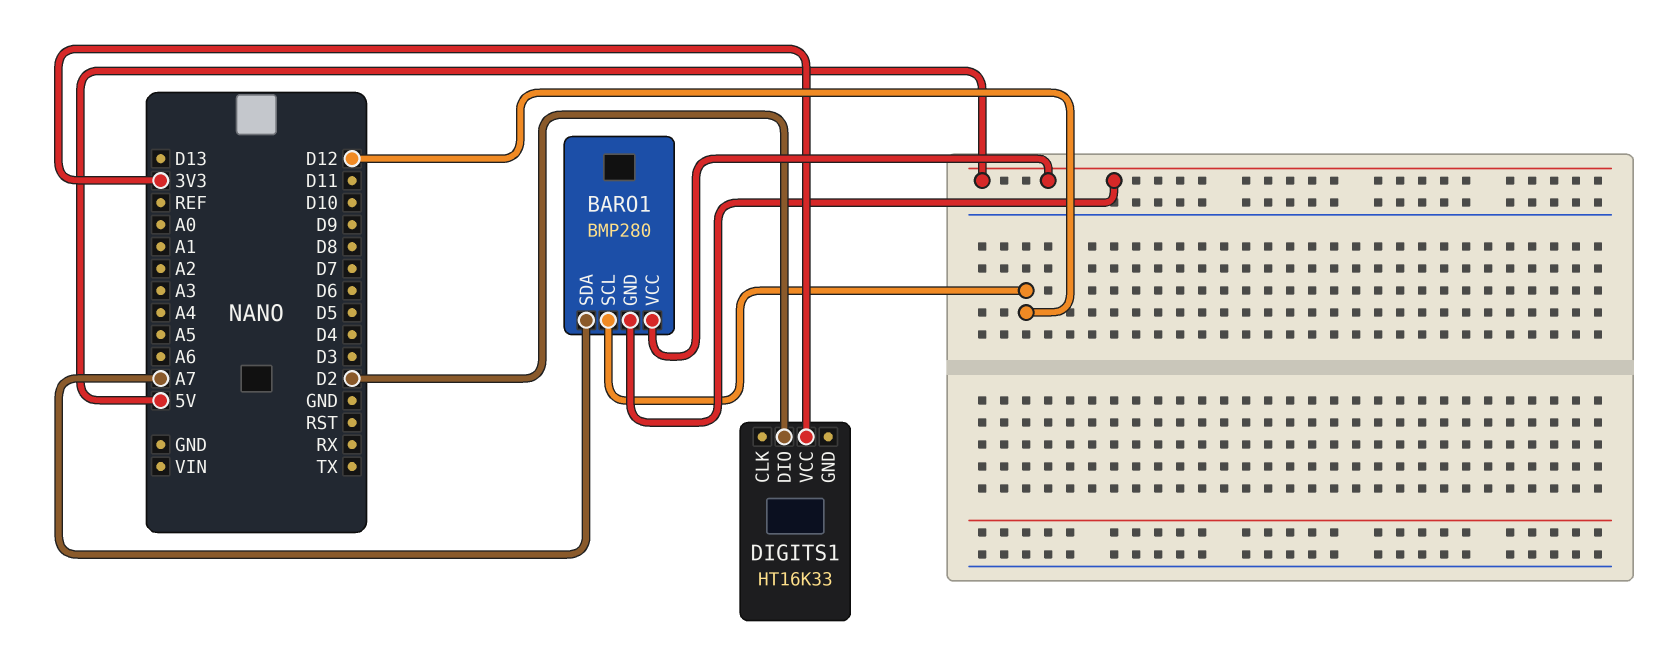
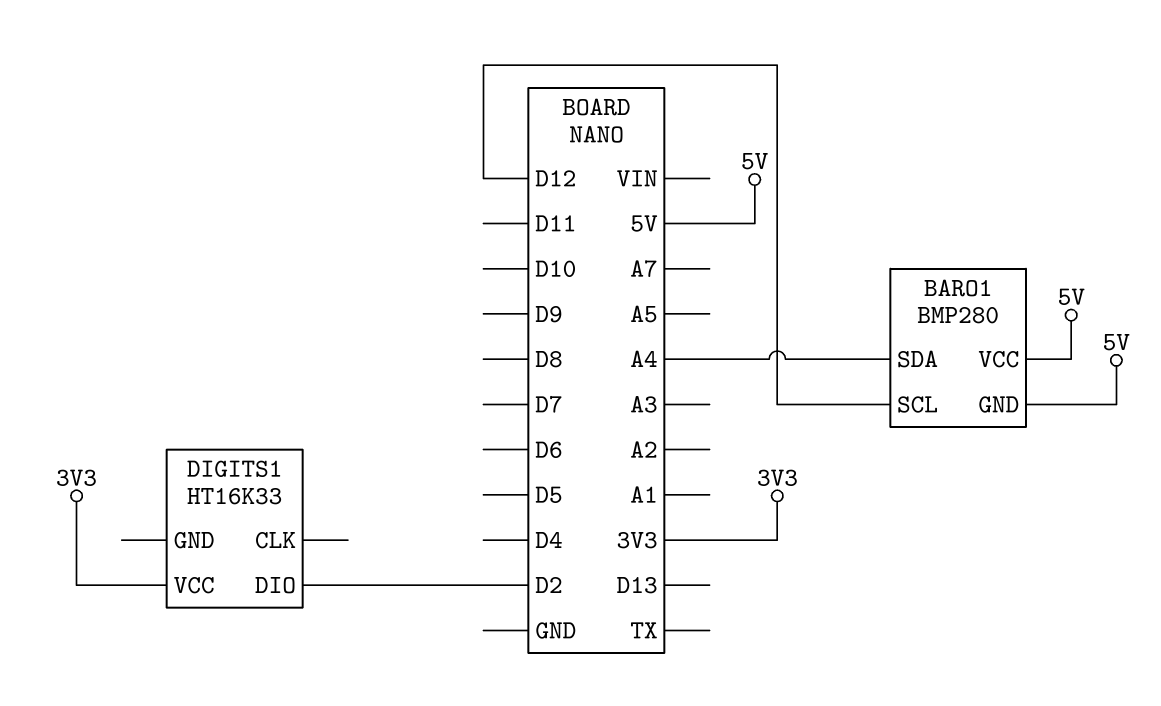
BARO1 pin SDA: A7 -> A4

